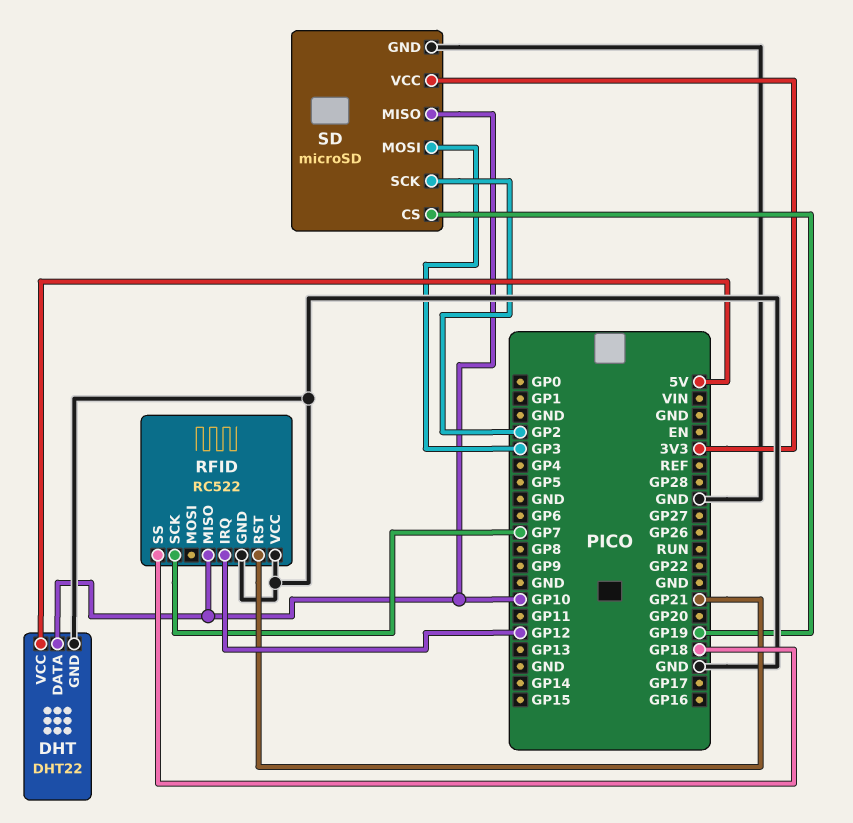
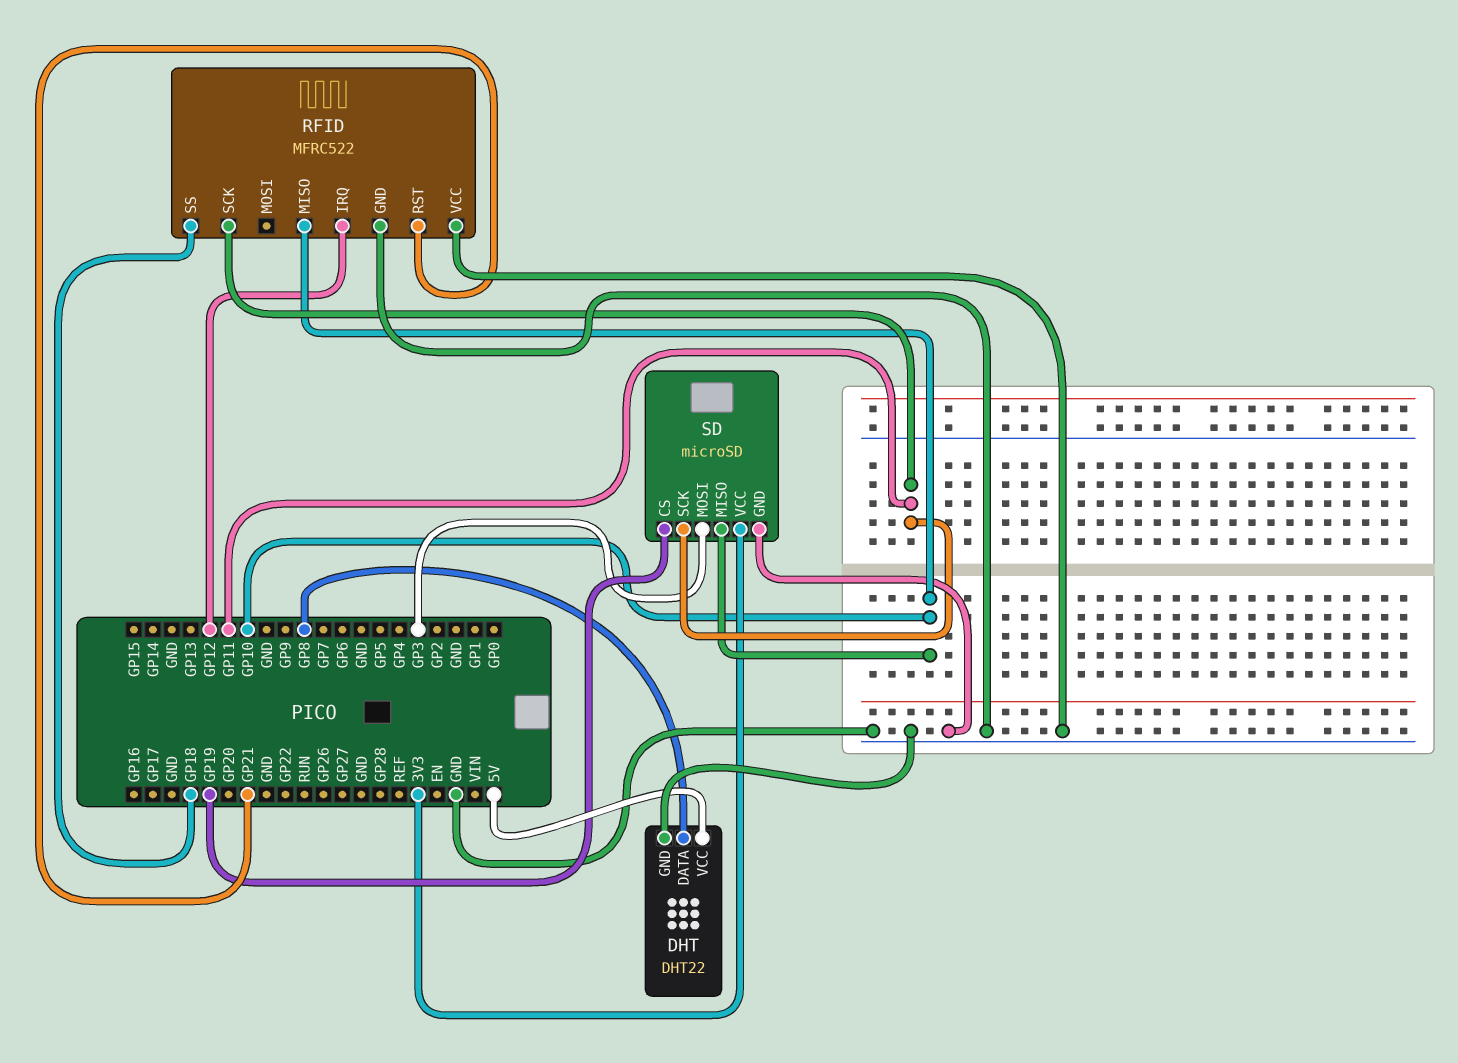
DHT pin DATA: GP10 -> GP8
RFID: RC522 -> MFRC522
RFID pin SCK: GP7 -> GP11
SD pin SCK: GP2 -> GP11

